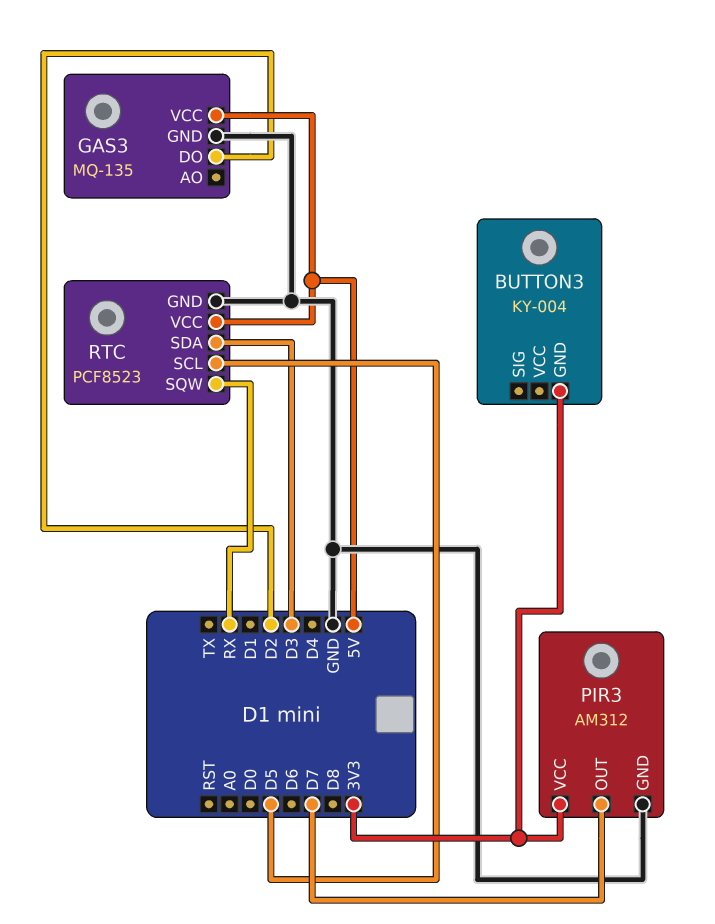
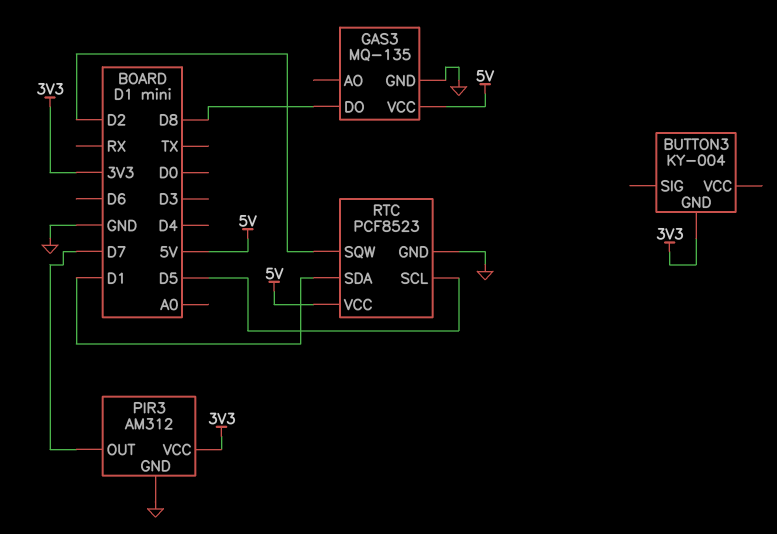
GAS3 pin DO: D2 -> D8
RTC pin SDA: D3 -> D1
RTC pin SQW: RX -> D2

